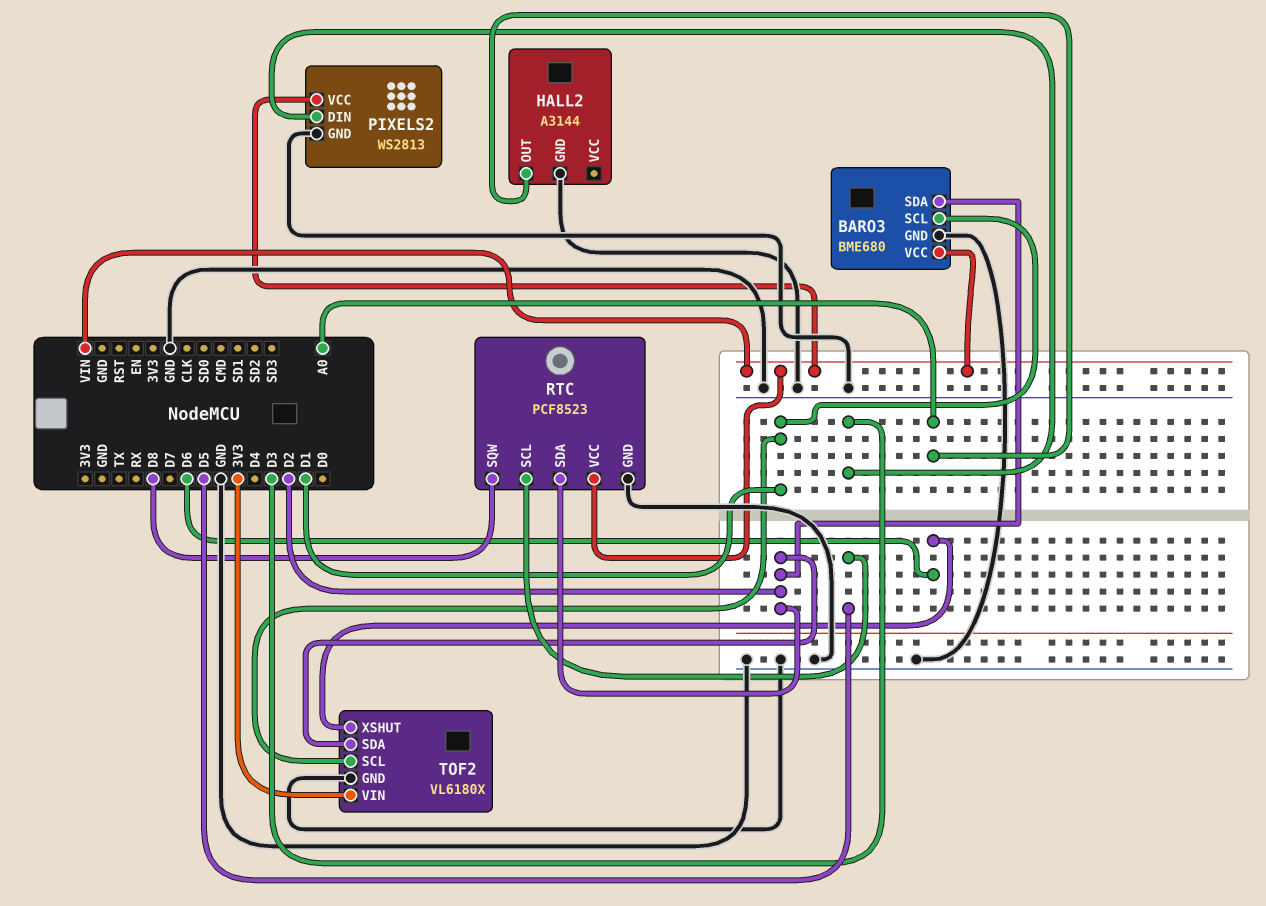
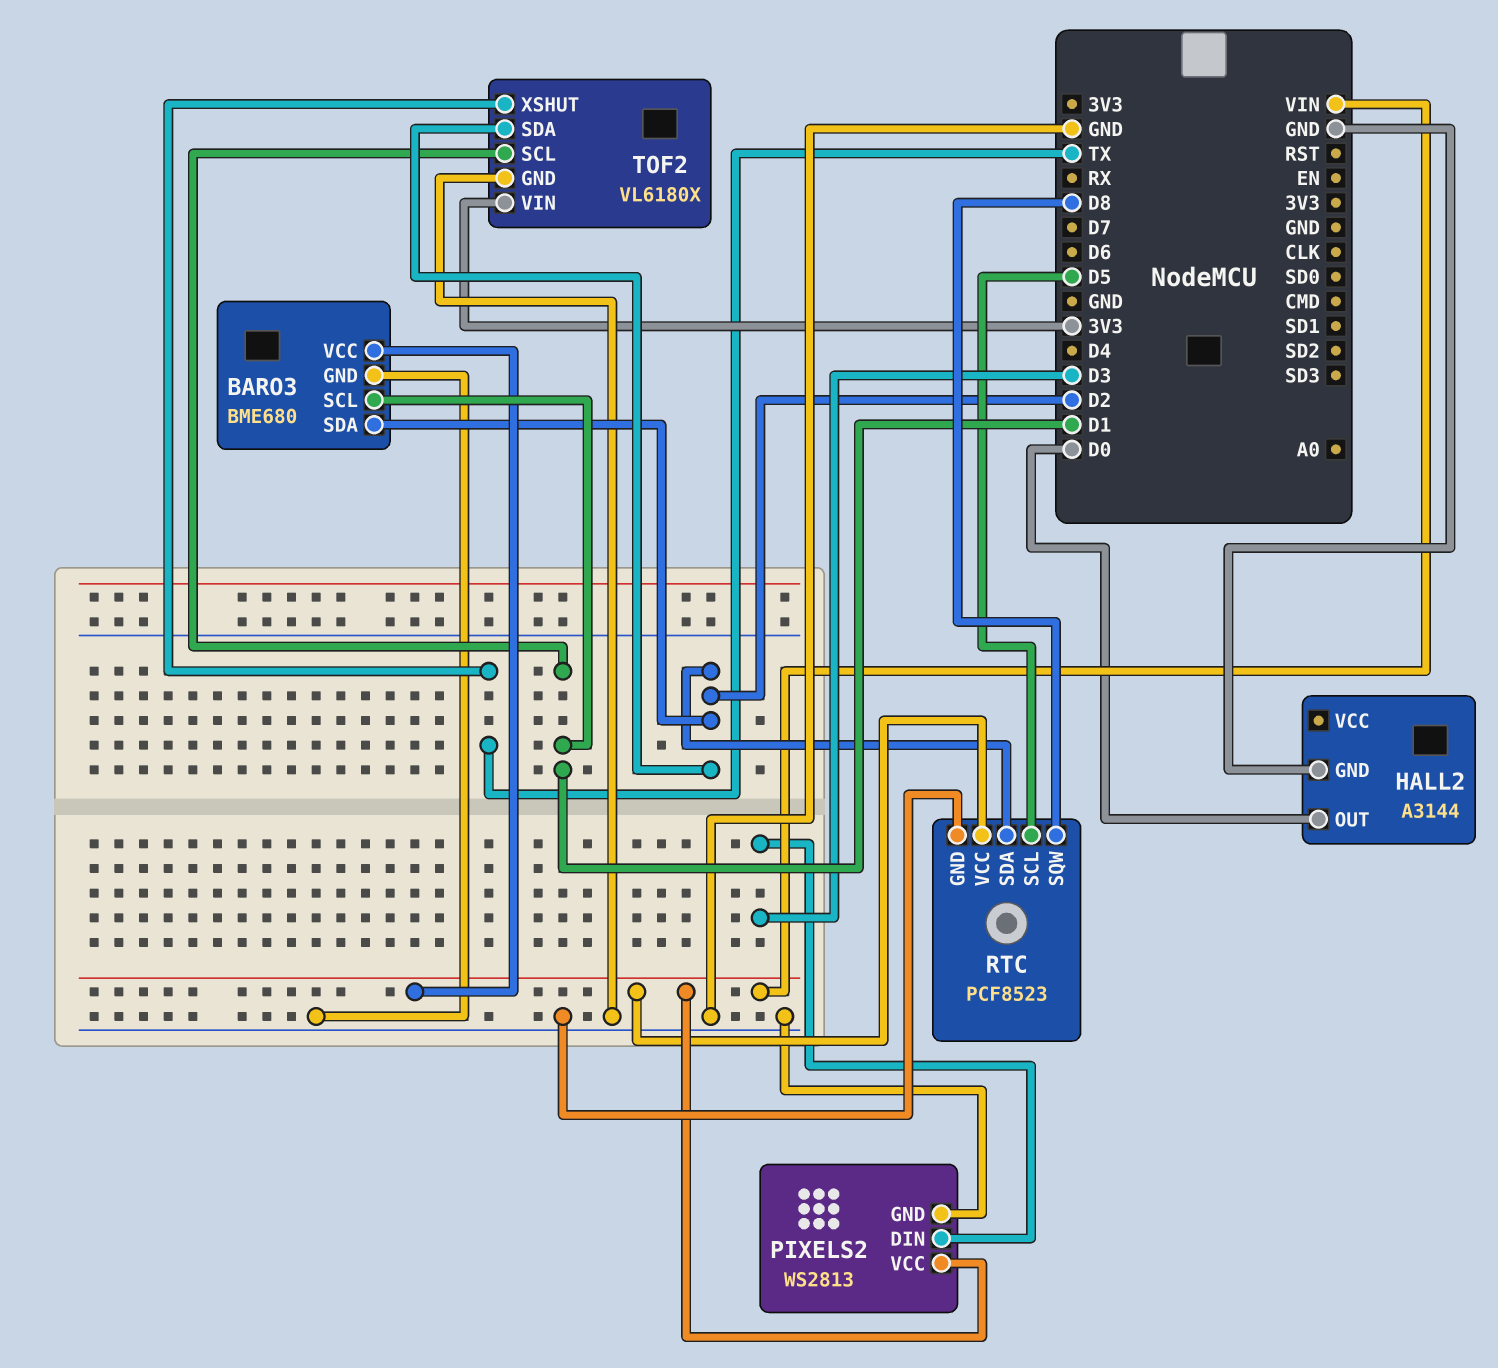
HALL2 pin OUT: A0 -> D0
TOF2 pin XSHUT: D6 -> TX

